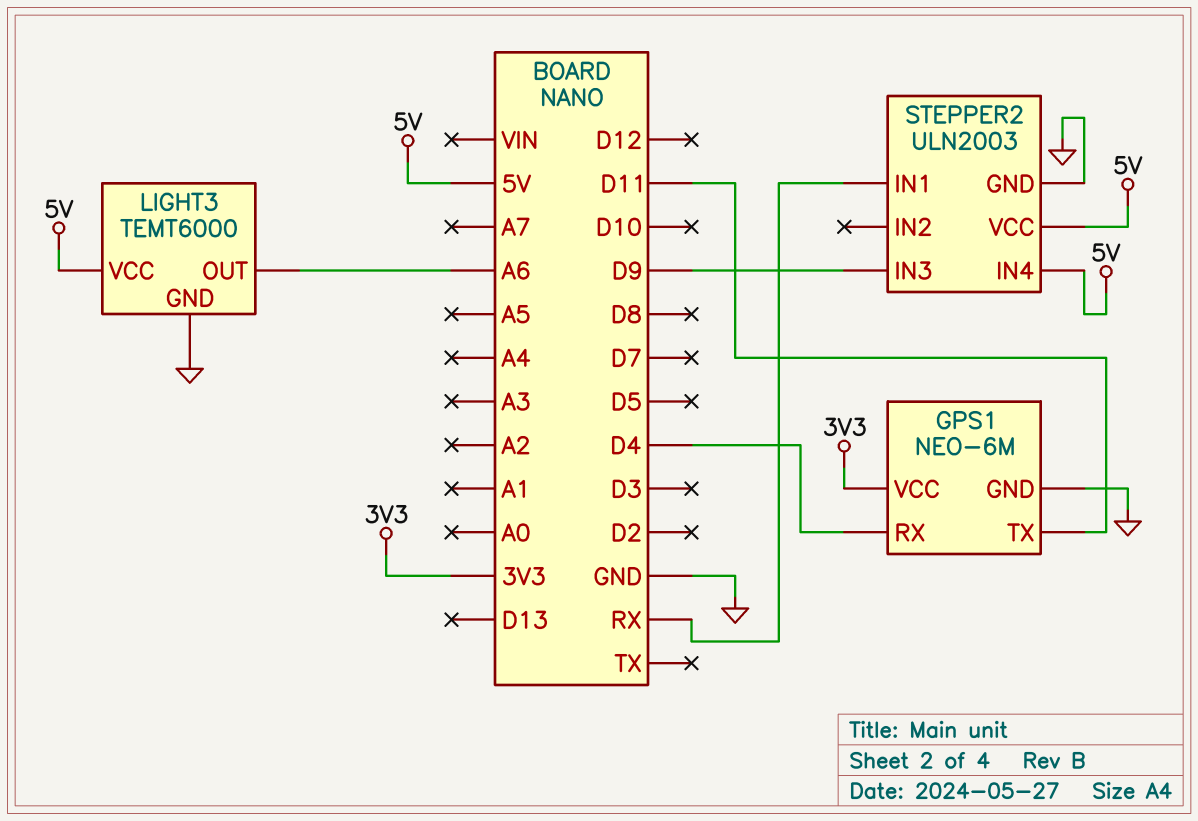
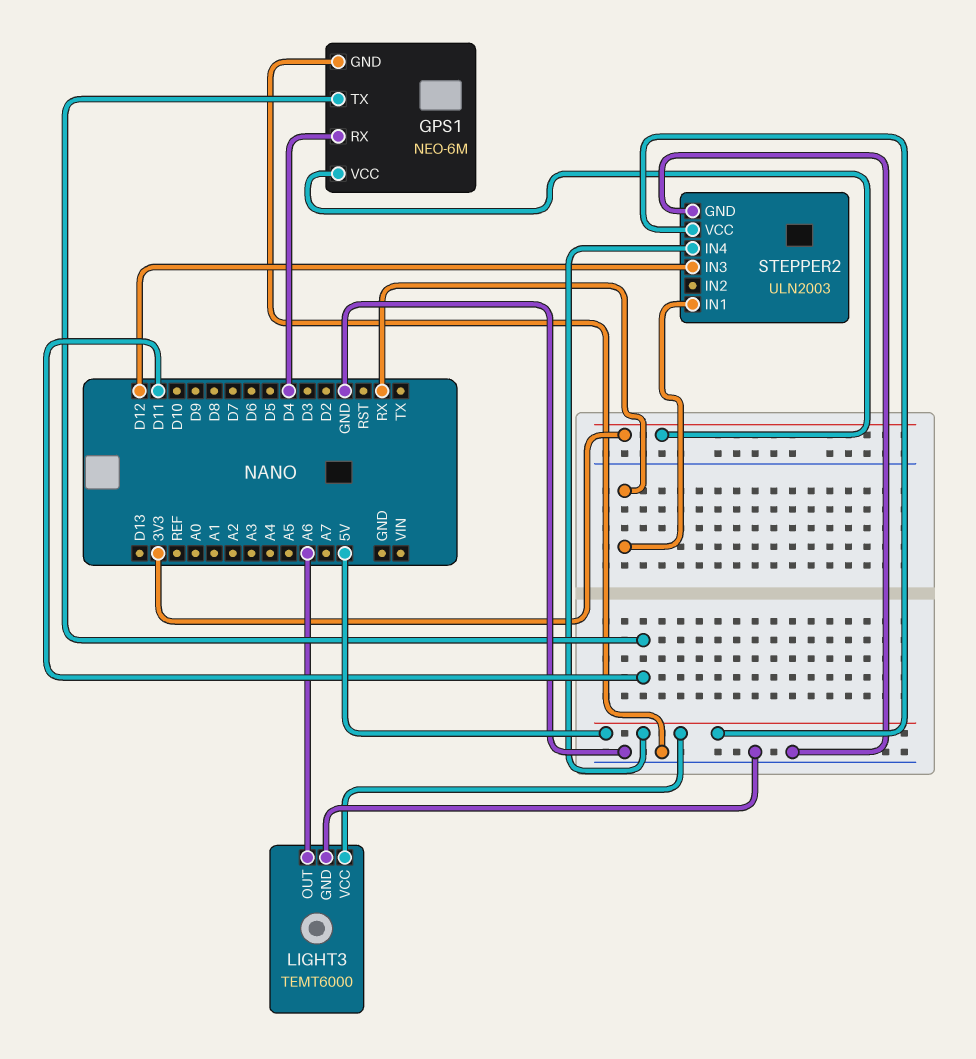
STEPPER2 pin IN3: D9 -> D12

